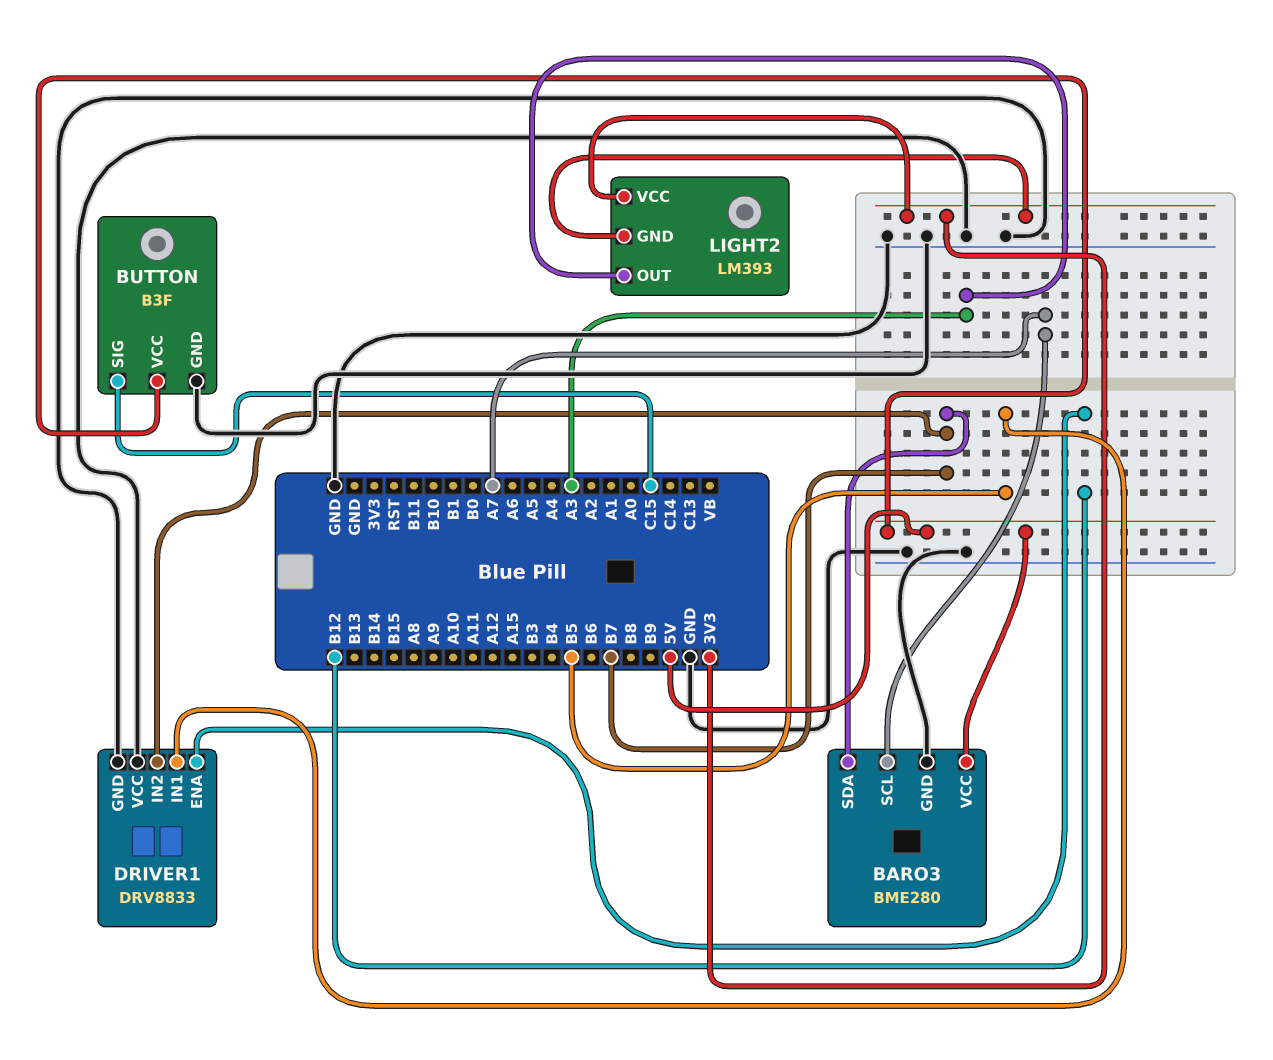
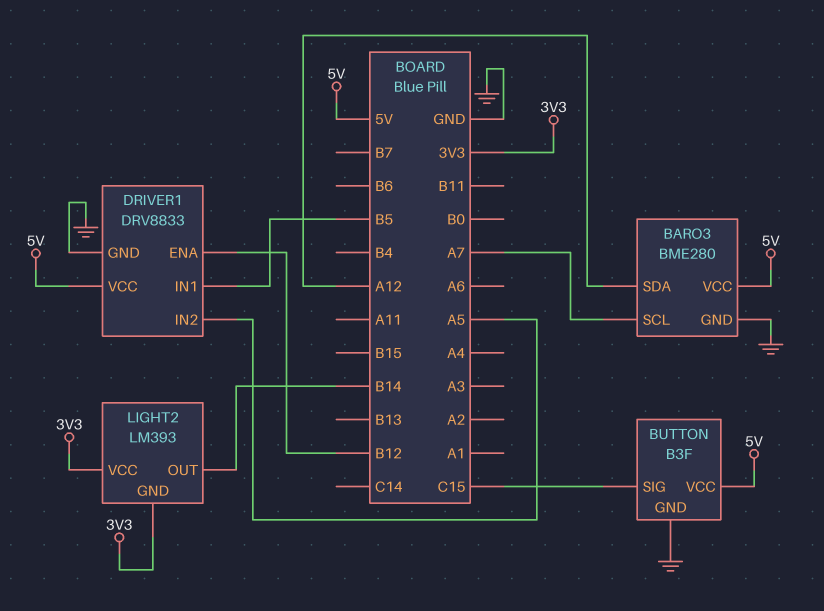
BARO3 pin SDA: B7 -> A12
DRIVER1 pin IN2: B7 -> A5
DRIVER1 pin VCC: GND -> 5V
LIGHT2 pin OUT: A3 -> B14

